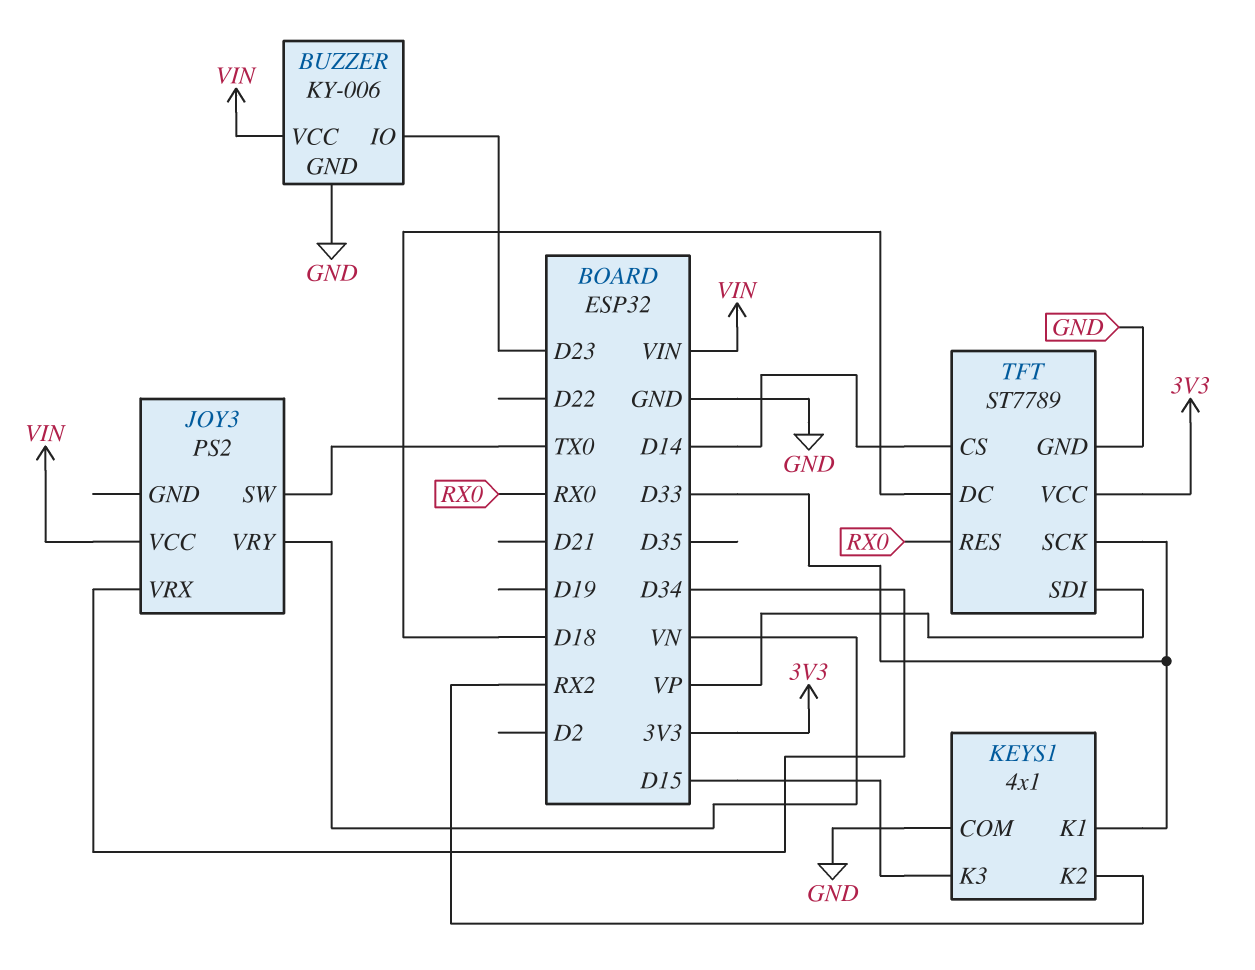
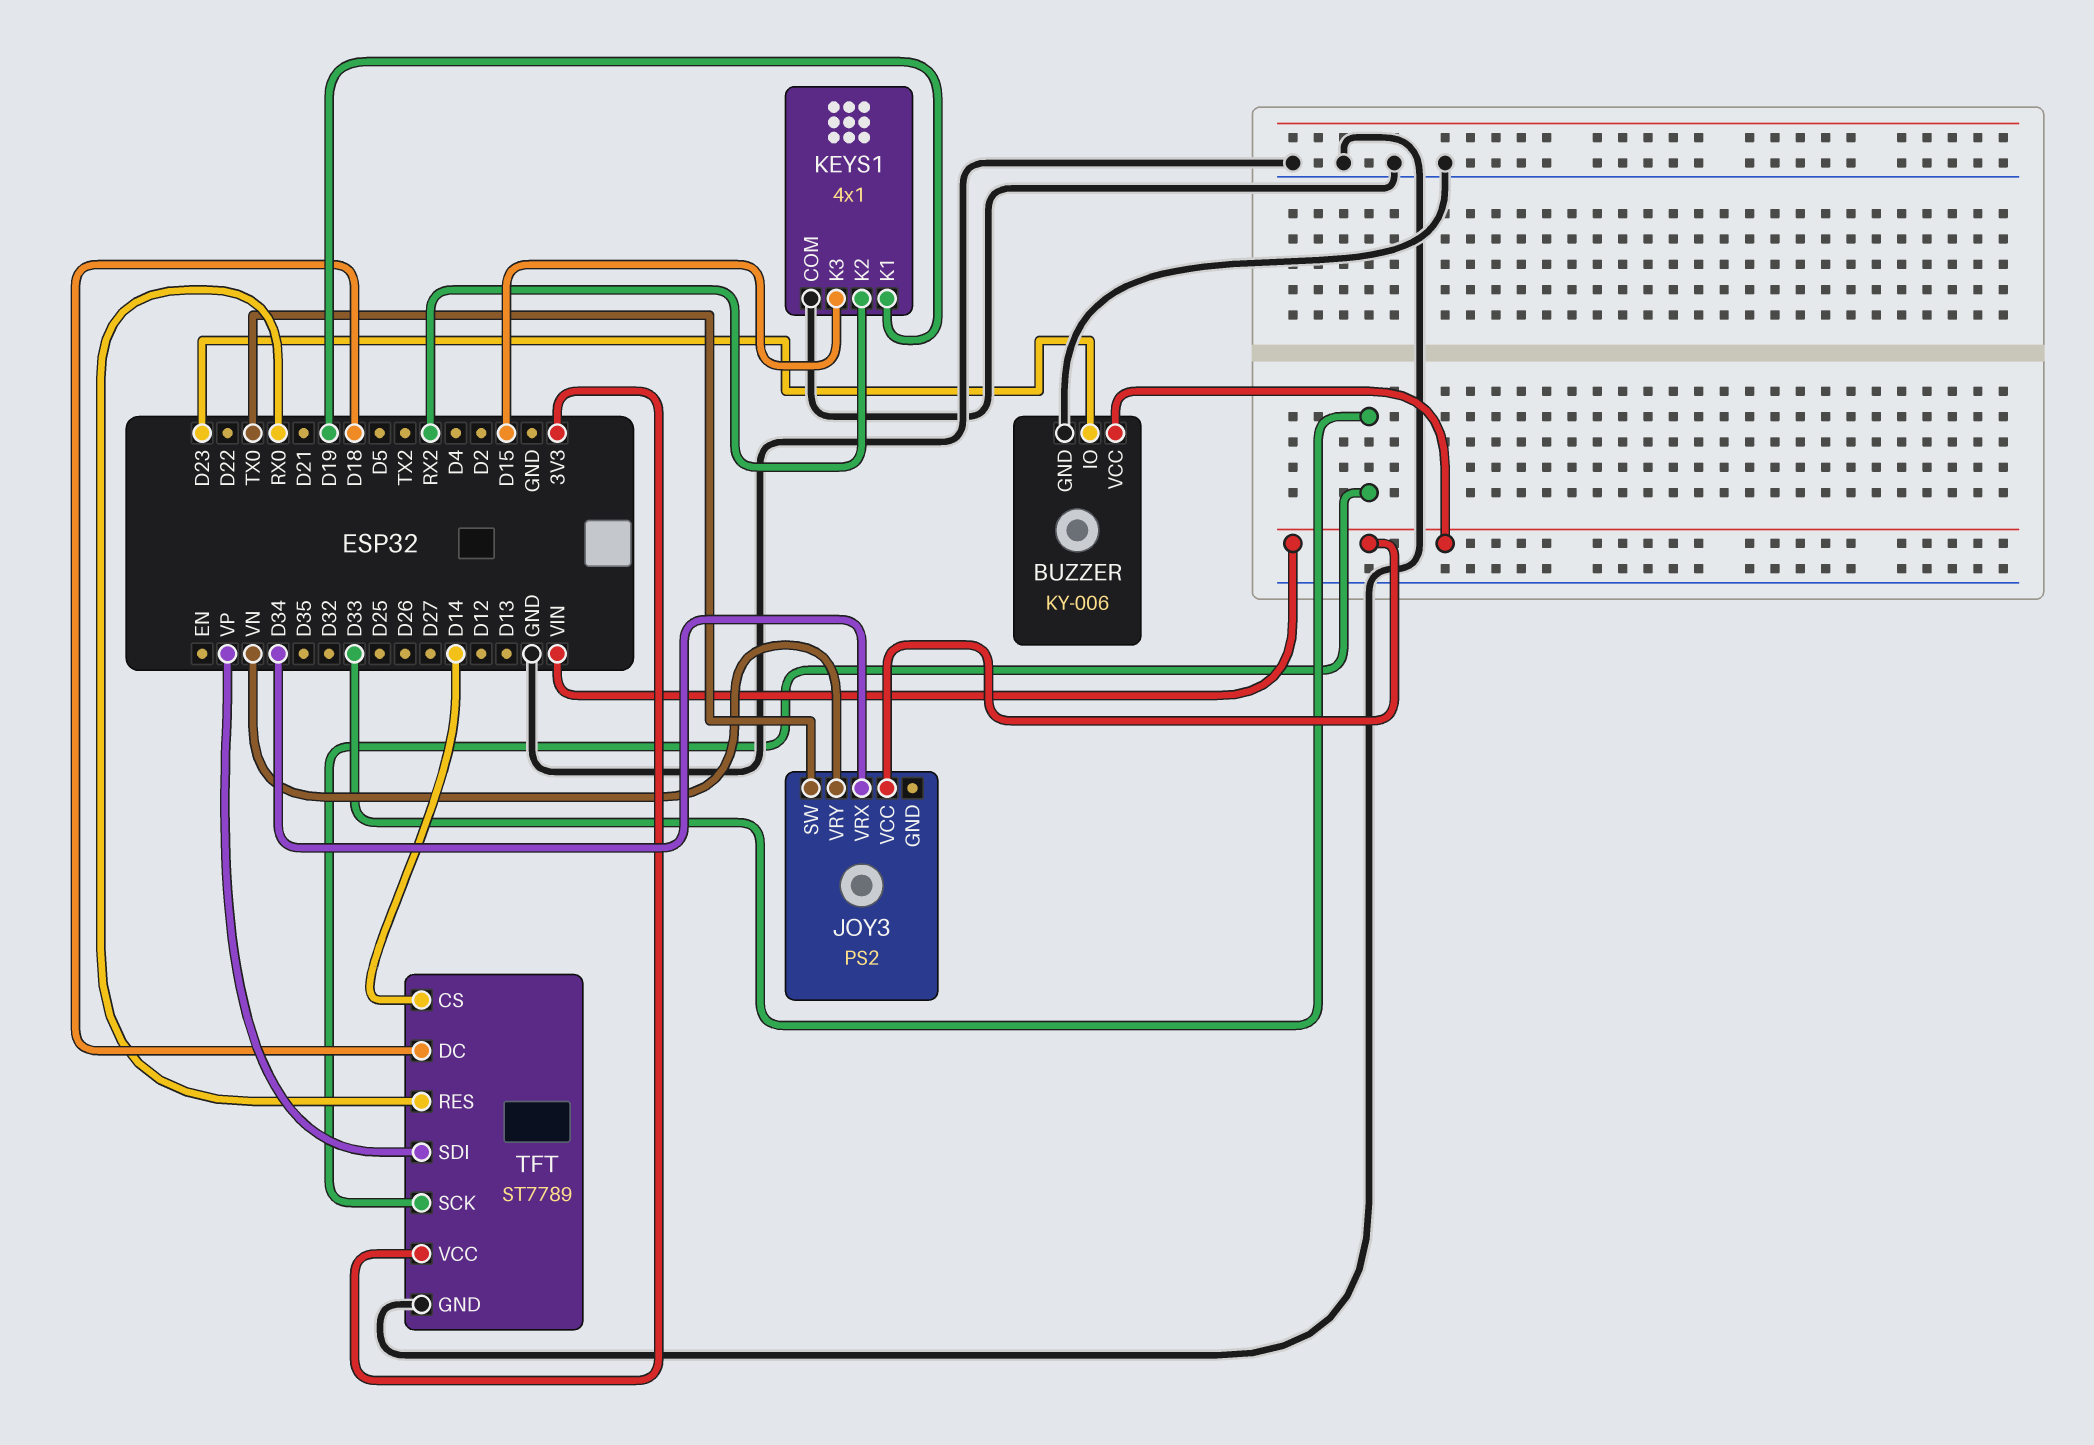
KEYS1 pin K1: D33 -> D19

